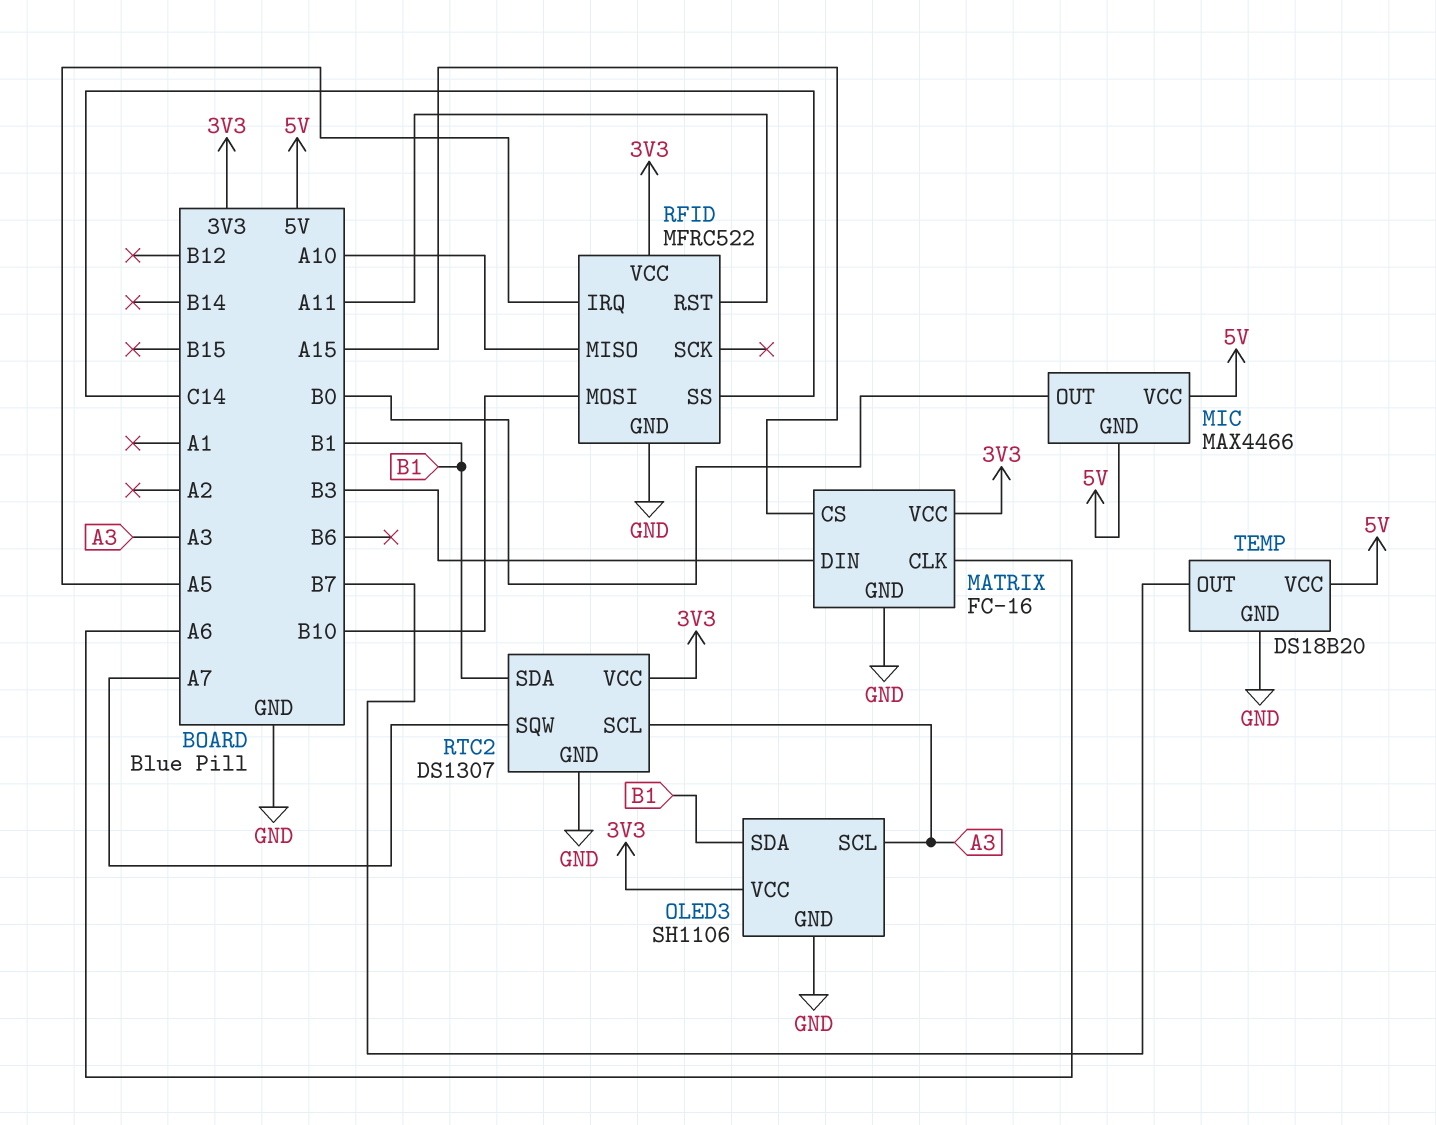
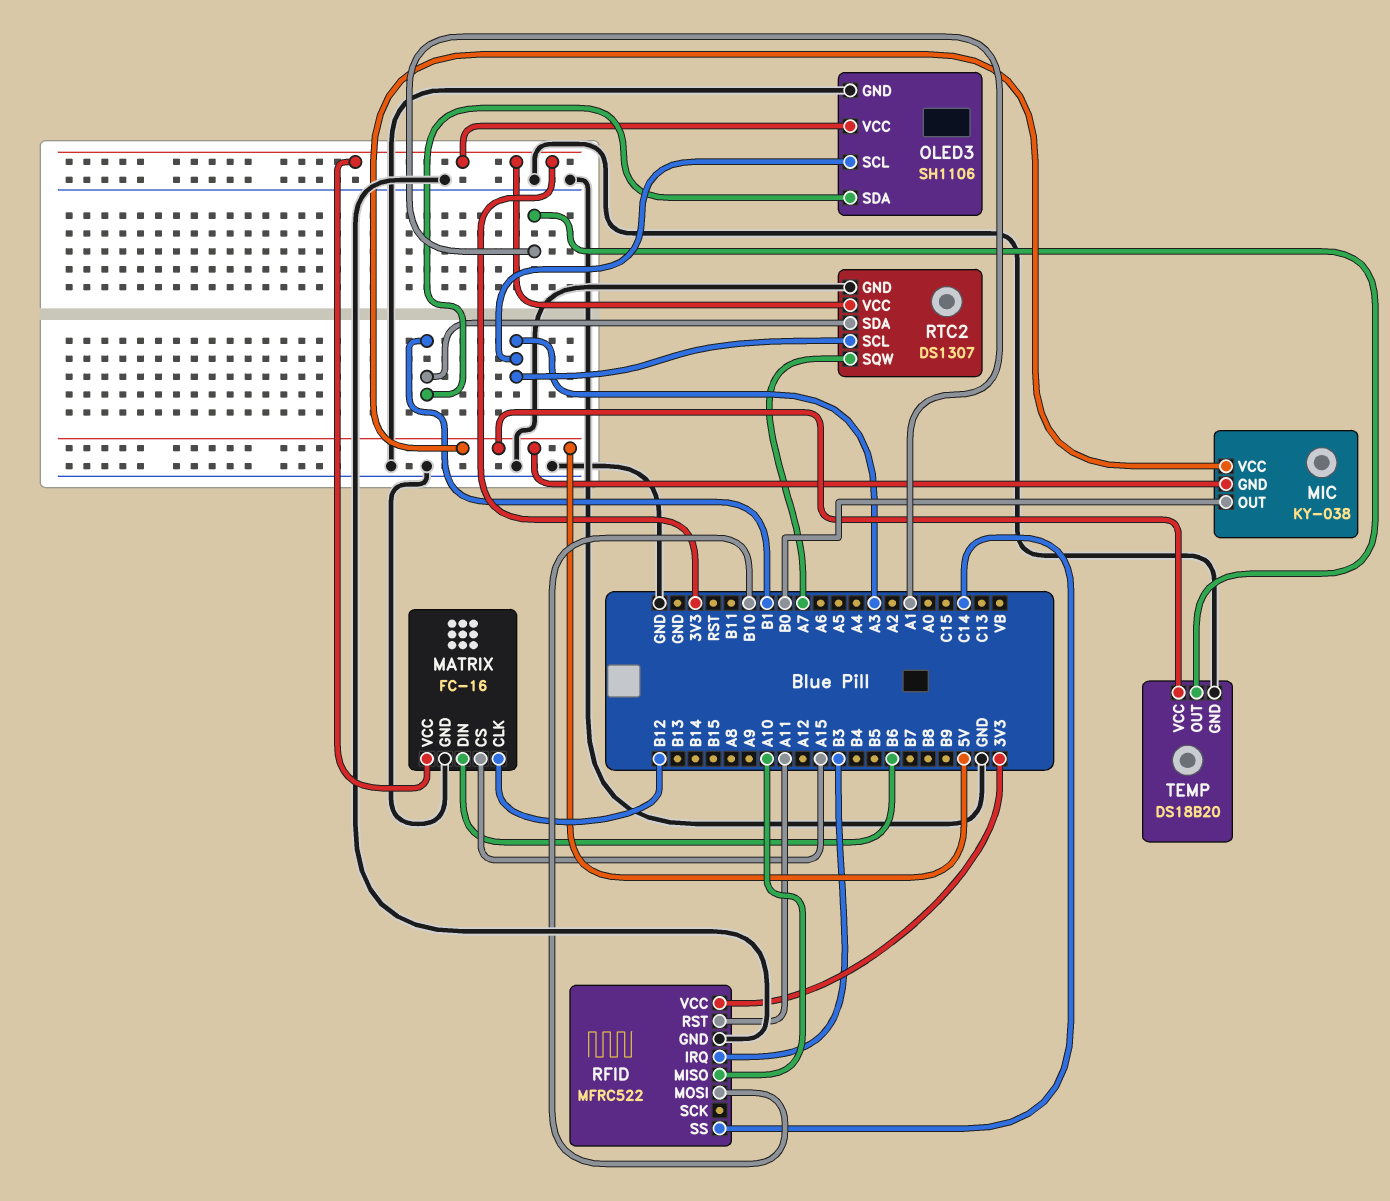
MATRIX pin CLK: A6 -> B12
MATRIX pin DIN: B3 -> B6
MIC: MAX4466 -> KY-038
RFID pin IRQ: A5 -> B3
TEMP pin OUT: B7 -> A1

